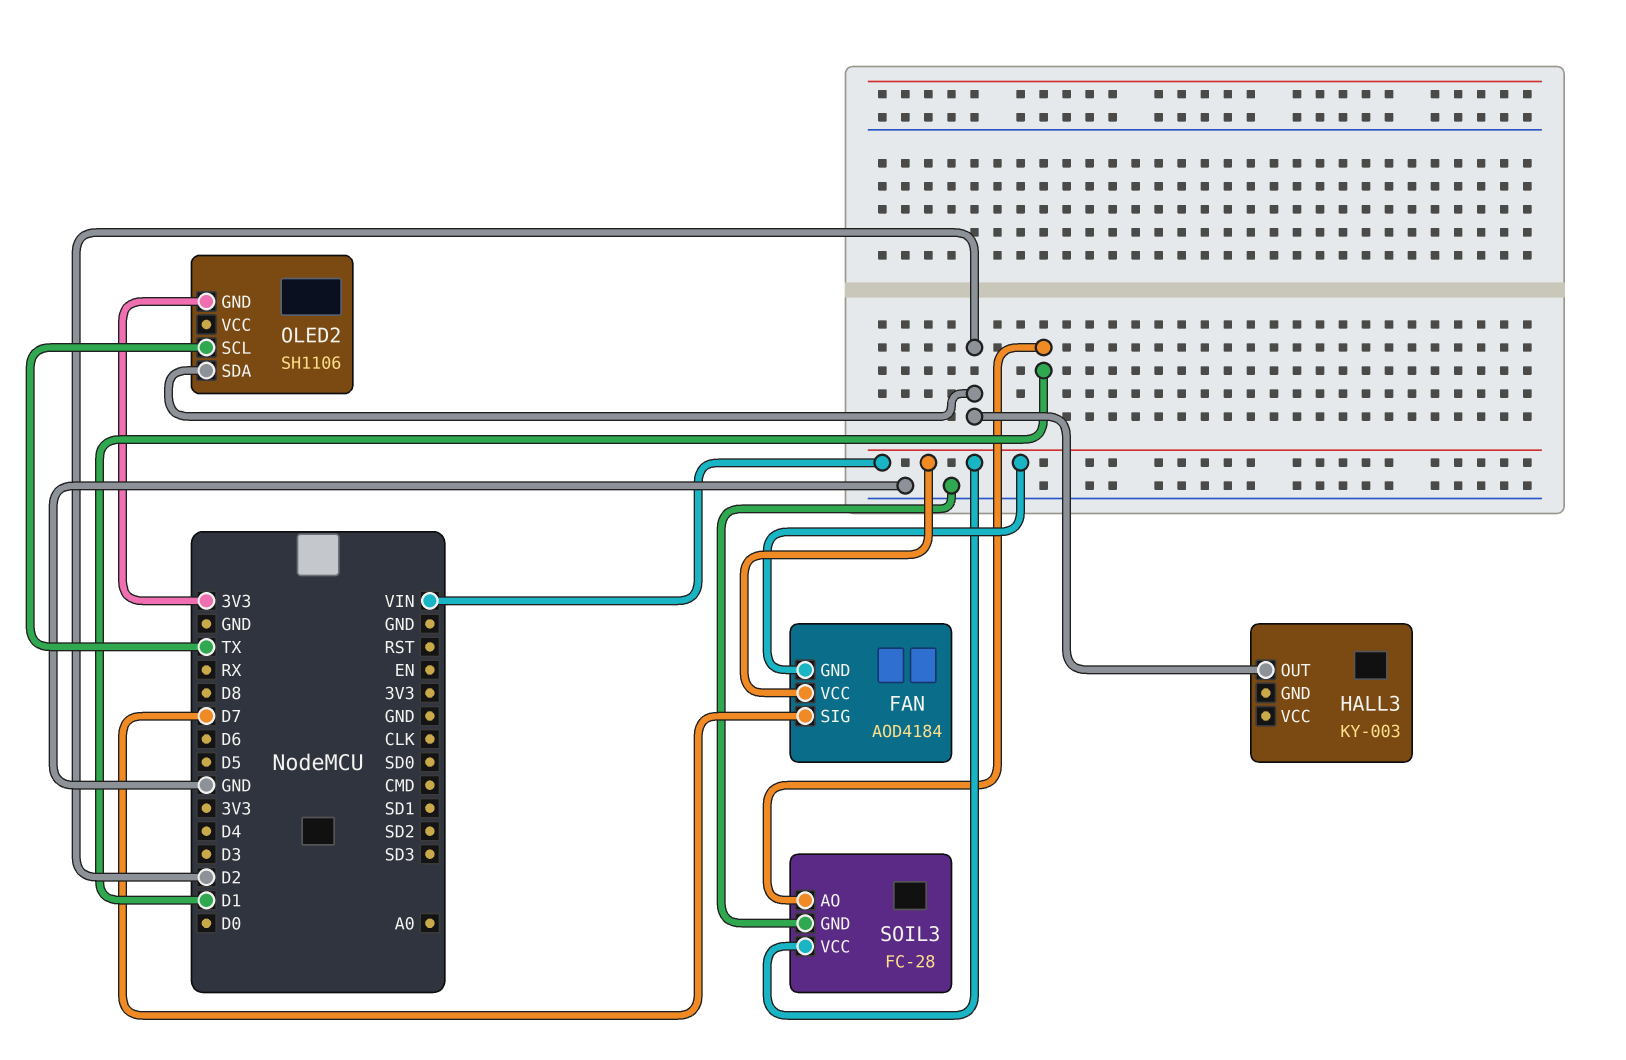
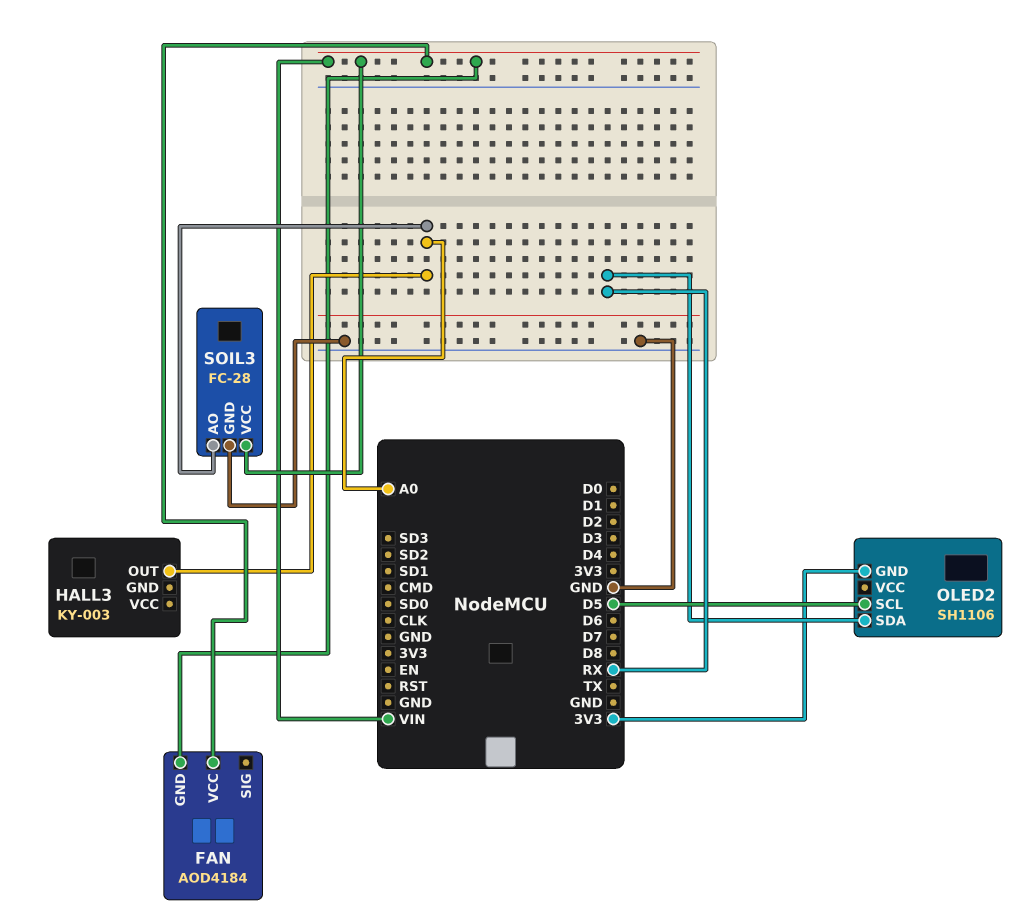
FAN pin SIG: D7 -> none
HALL3 pin OUT: D2 -> A0
OLED2 pin SCL: TX -> D5
OLED2 pin SDA: D2 -> RX
SOIL3 pin AO: D1 -> A0

